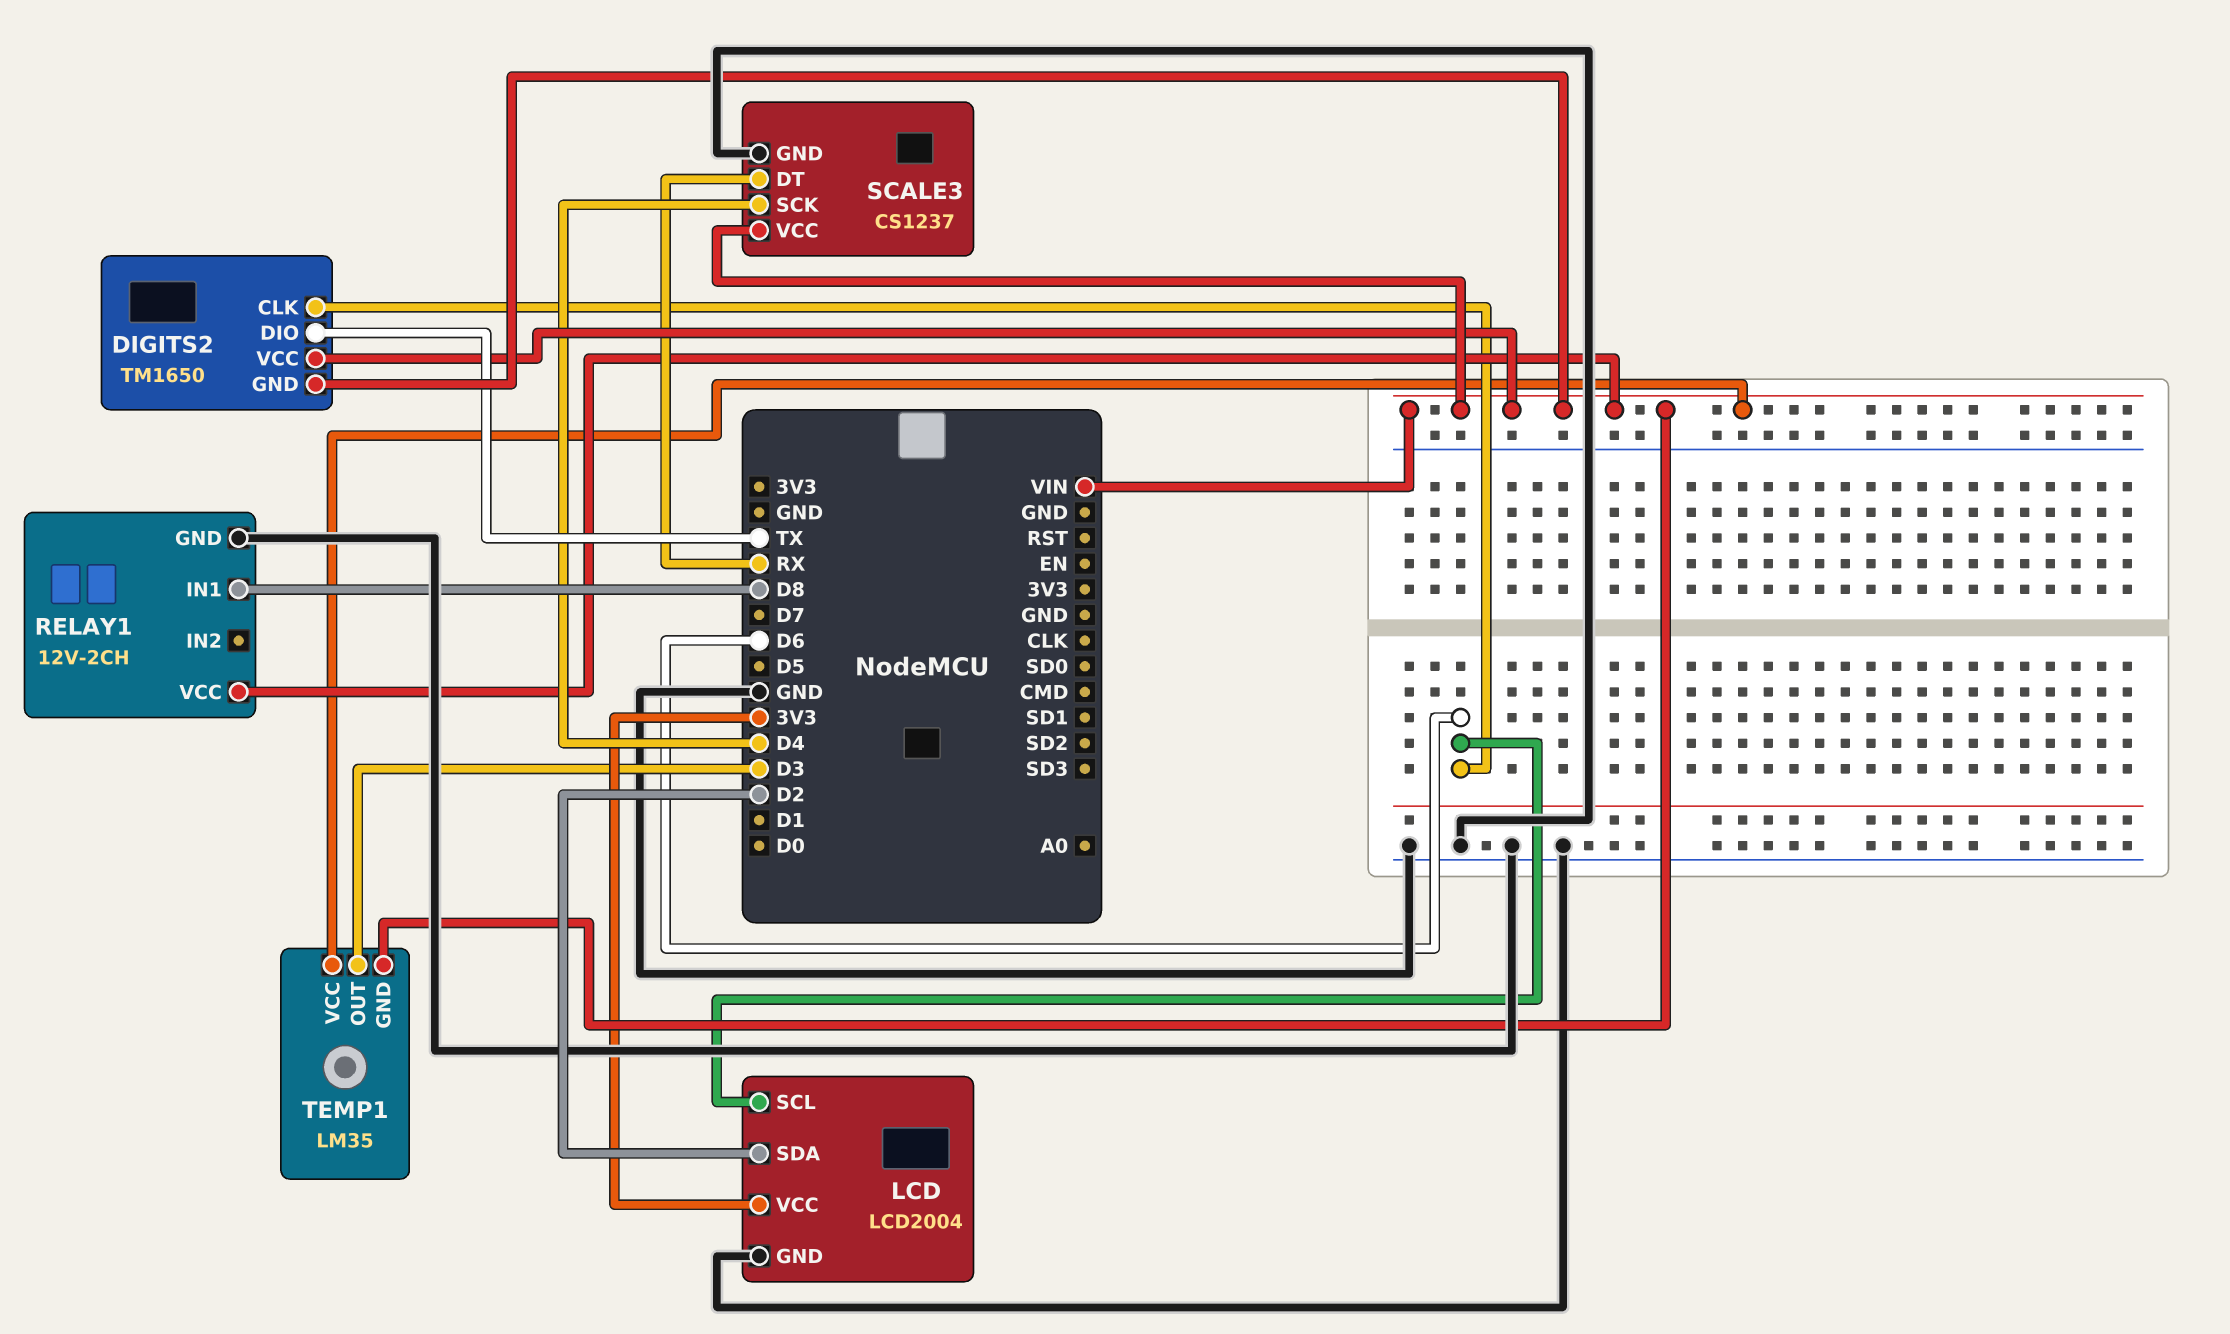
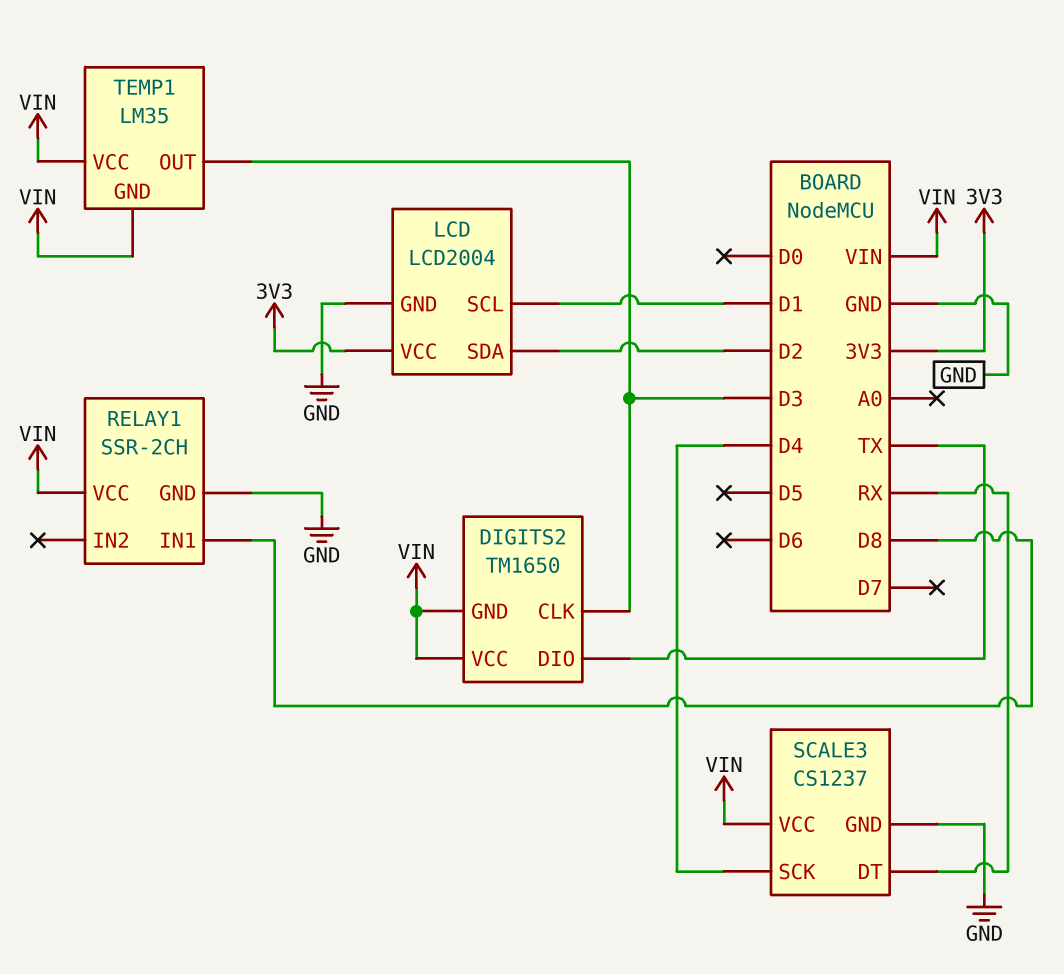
DIGITS2 pin CLK: D6 -> D3
LCD pin SCL: D6 -> D1
RELAY1: 12V-2CH -> SSR-2CH

